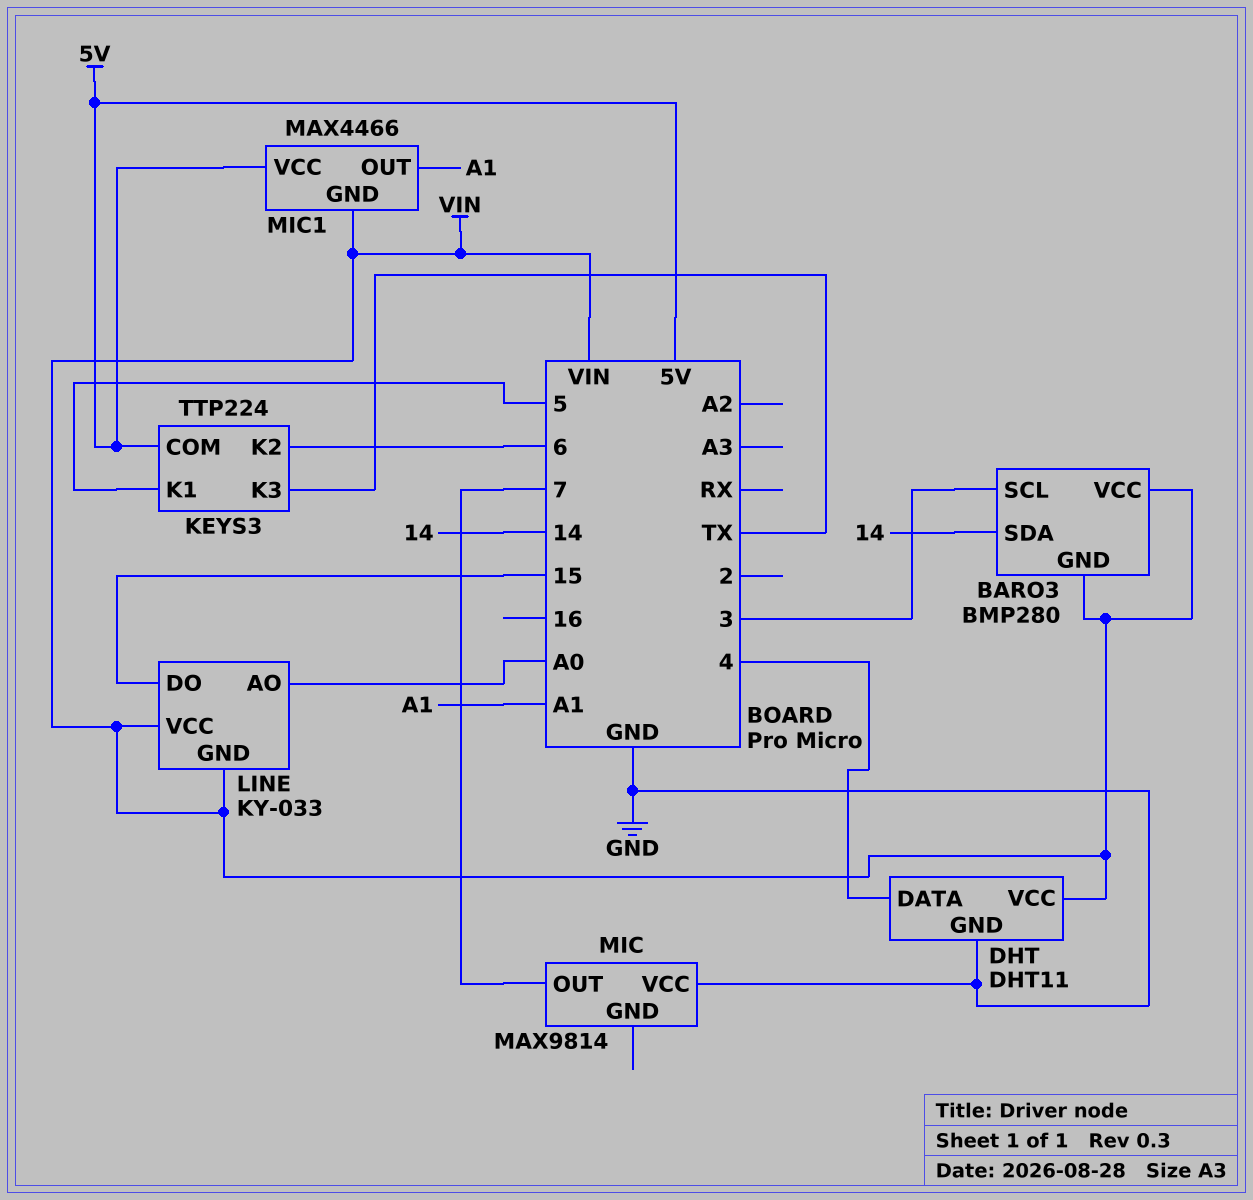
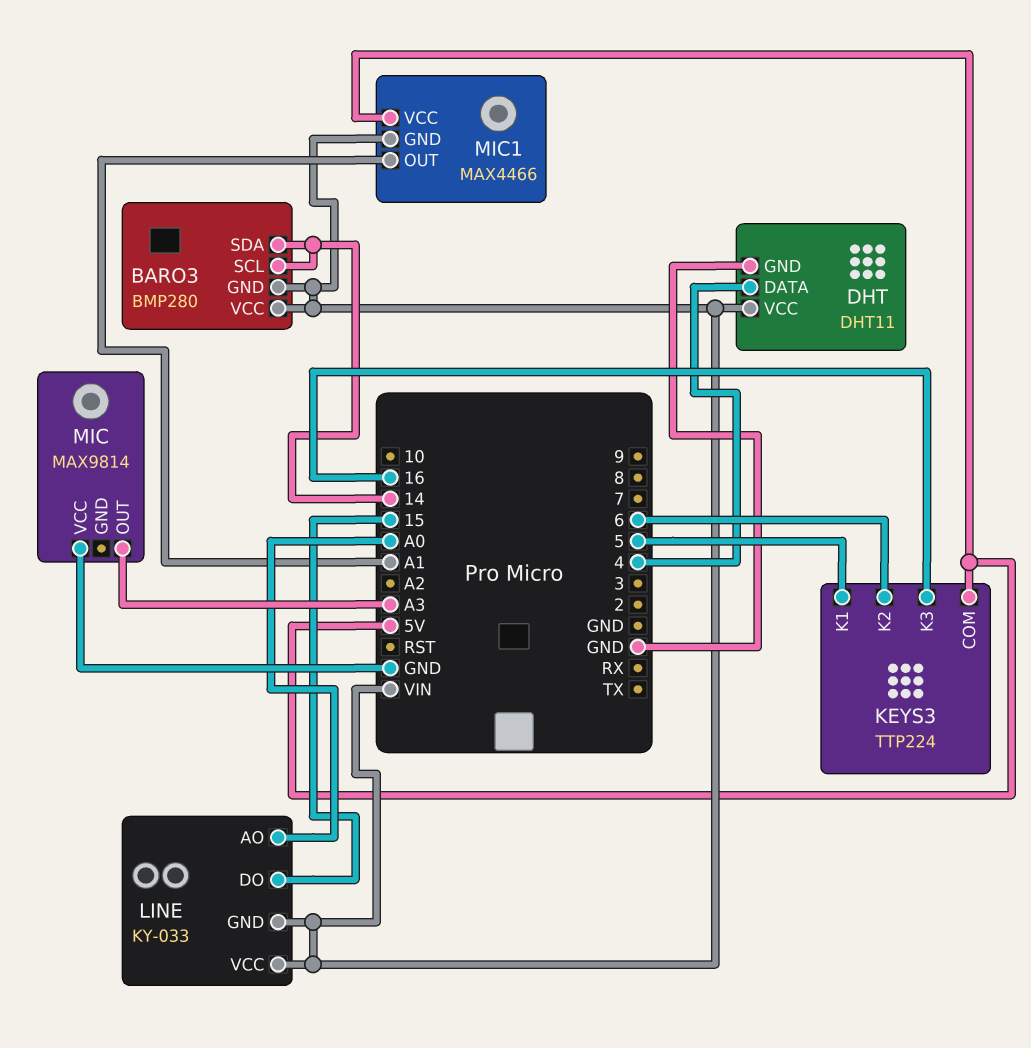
BARO3 pin SCL: 3 -> 14
KEYS3 pin K3: TX -> 16
MIC pin OUT: 7 -> A3

